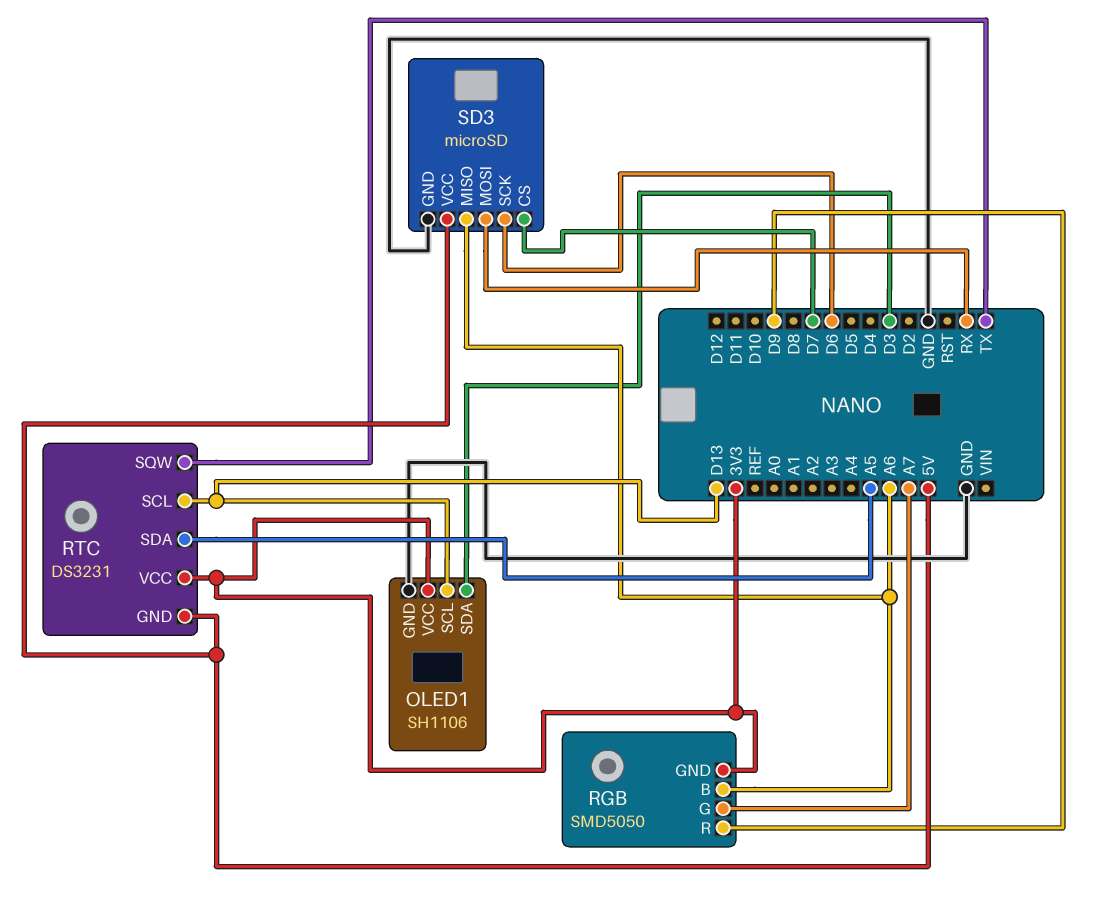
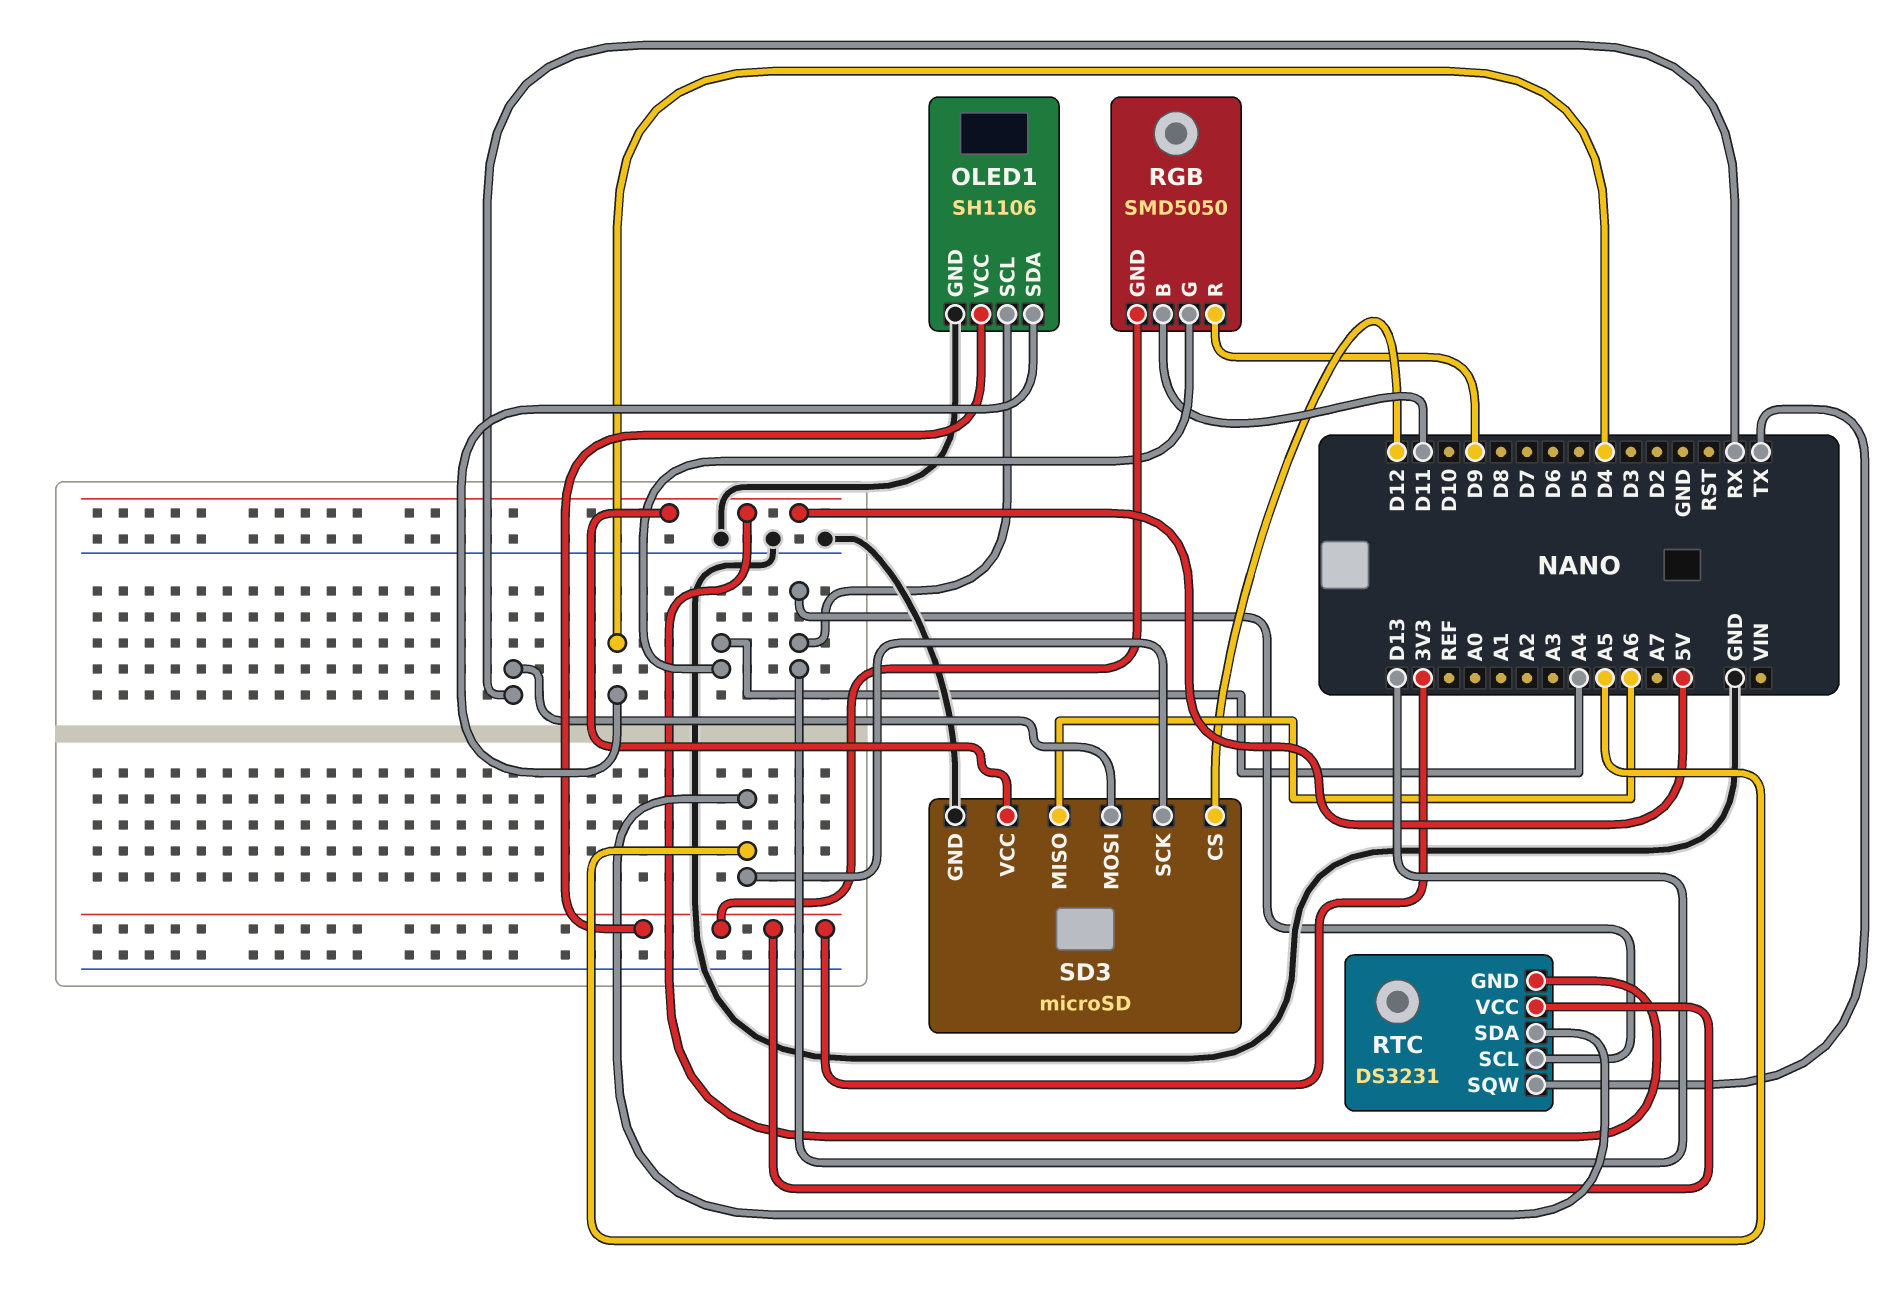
OLED1 pin SDA: D3 -> D4
RGB pin B: A6 -> D11
RGB pin G: A7 -> A4
SD3 pin CS: D7 -> D12
SD3 pin SCK: D6 -> A5

